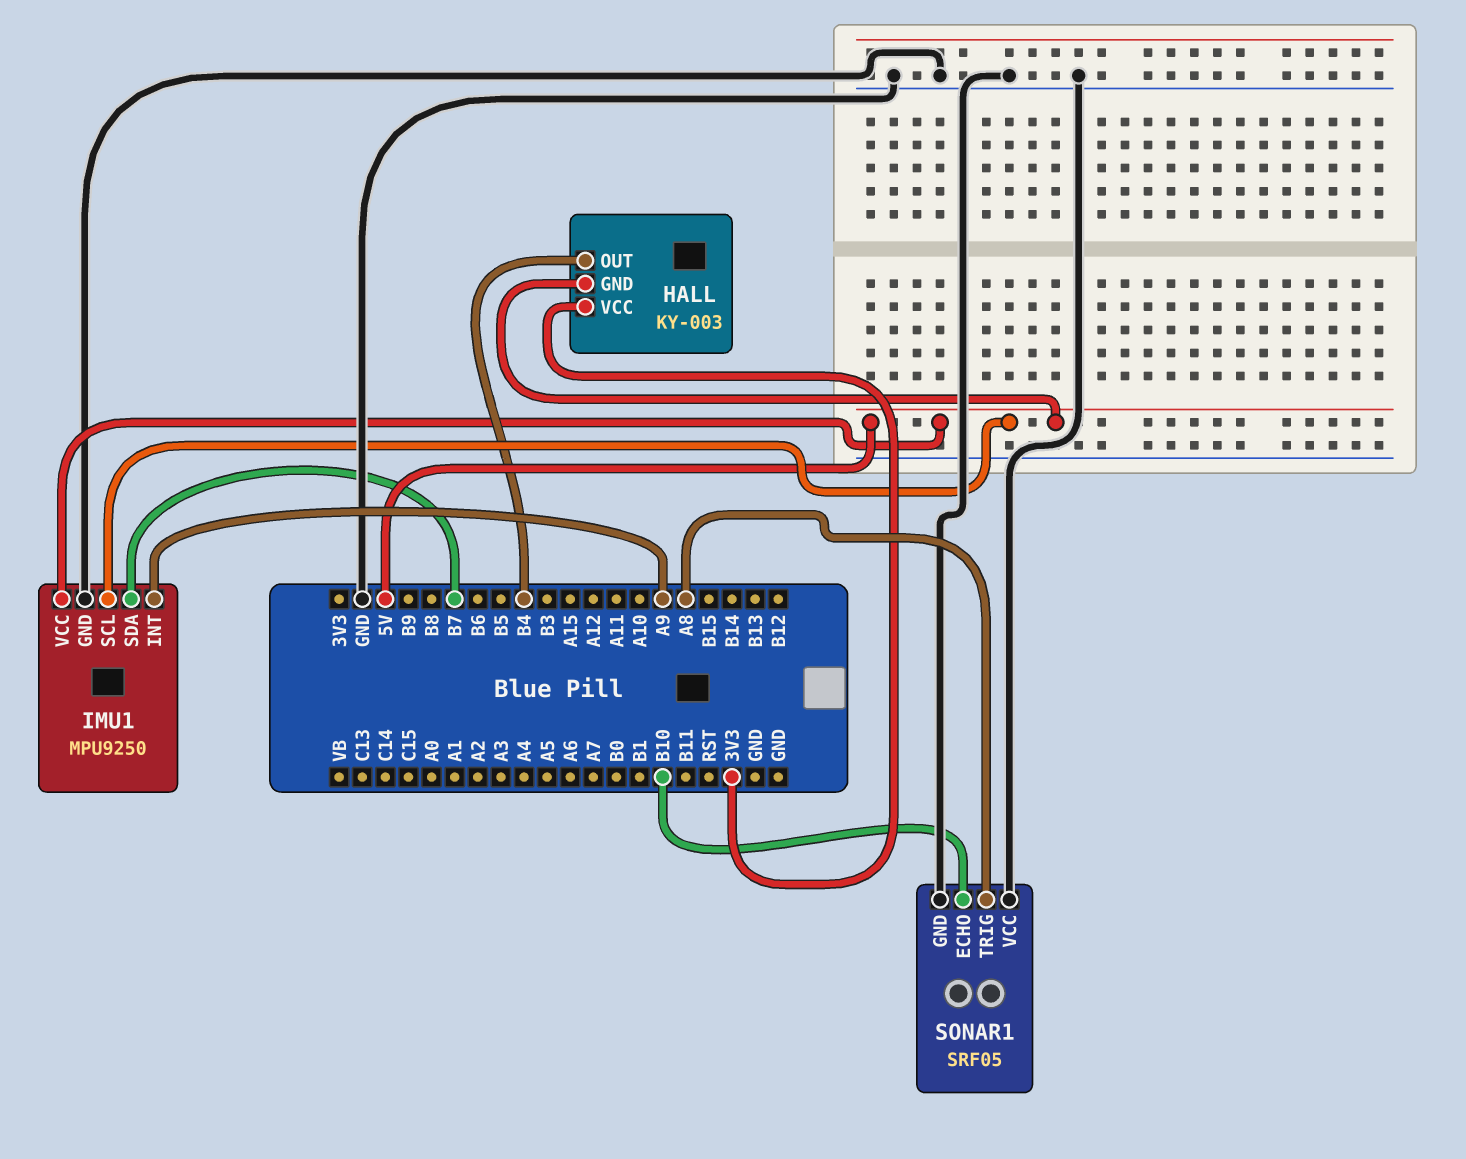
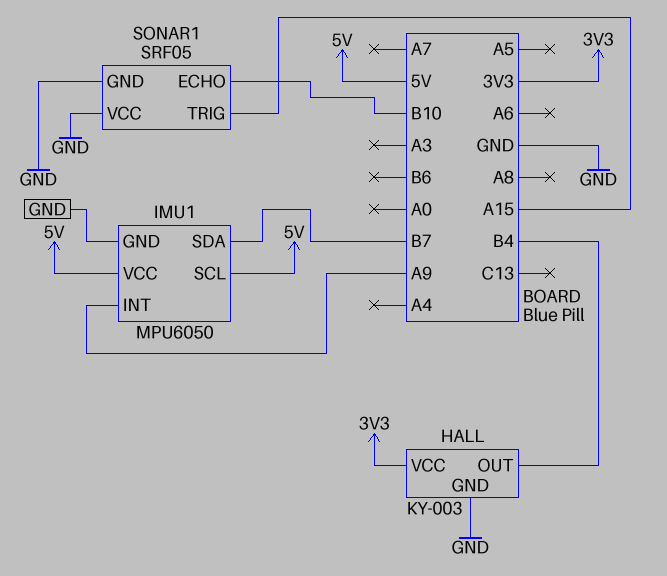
HALL pin GND: 5V -> GND
IMU1: MPU9250 -> MPU6050
SONAR1 pin TRIG: A8 -> A15

